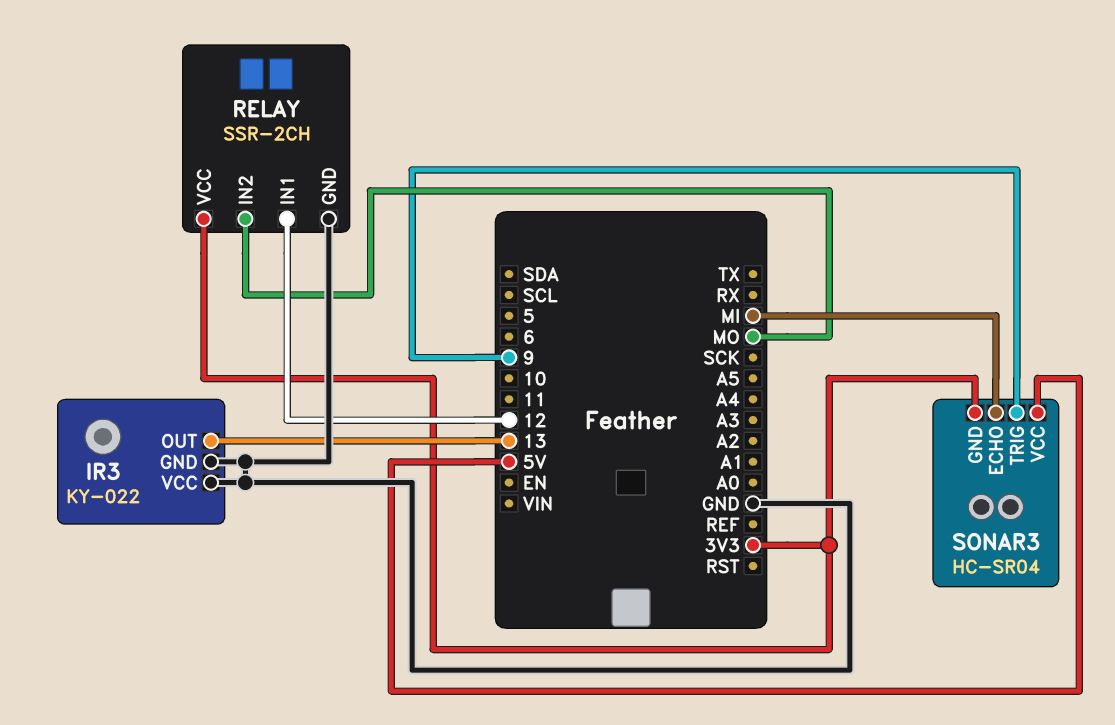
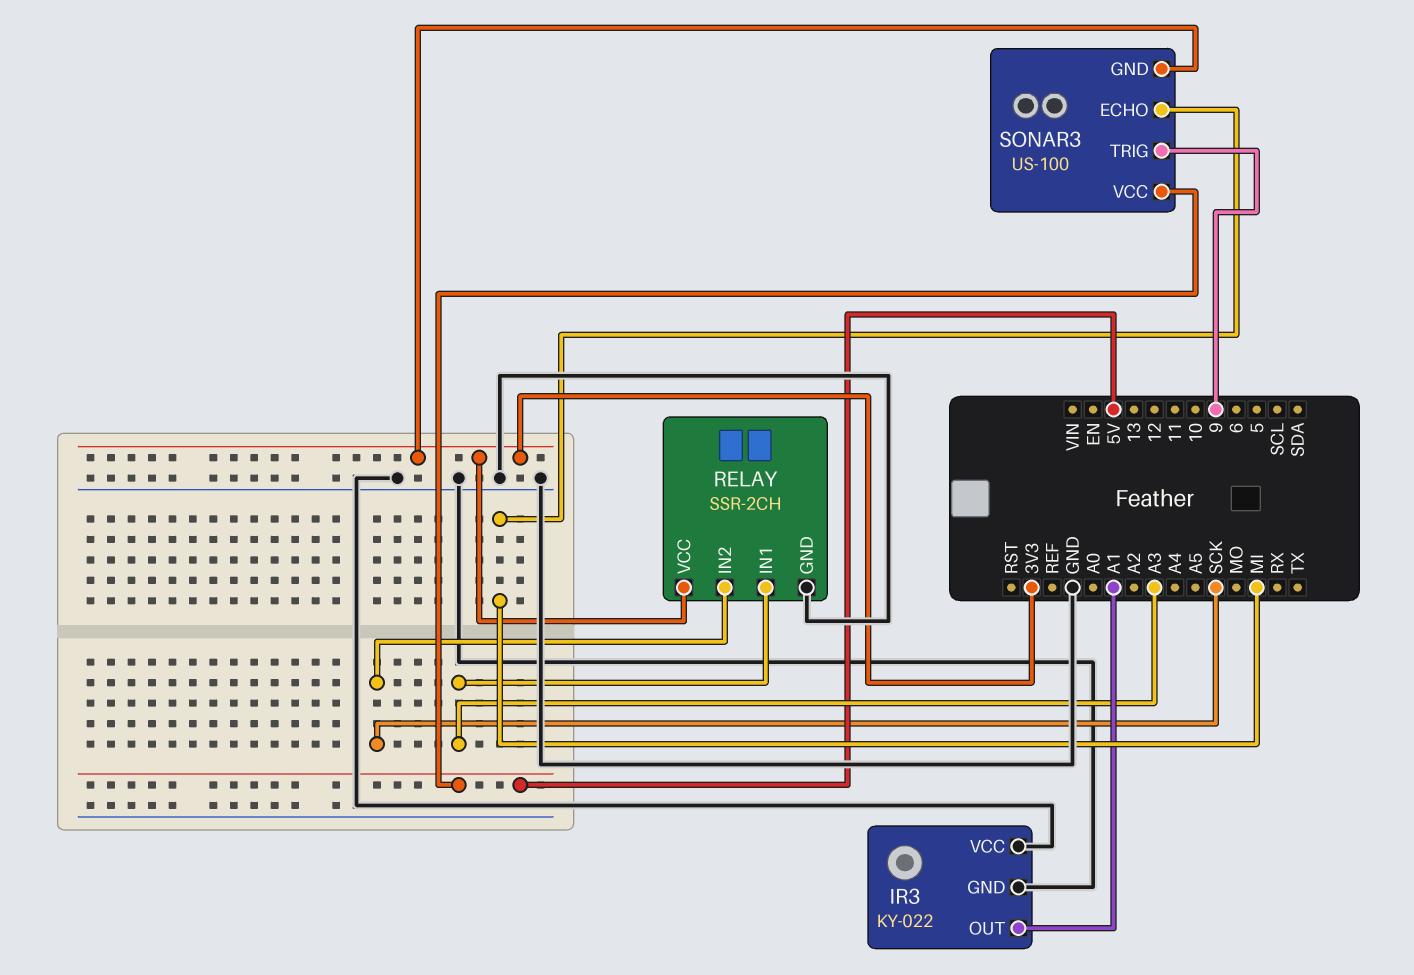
IR3 pin OUT: 13 -> A1
RELAY pin IN1: 12 -> A3
RELAY pin IN2: MO -> SCK
SONAR3: HC-SR04 -> US-100

